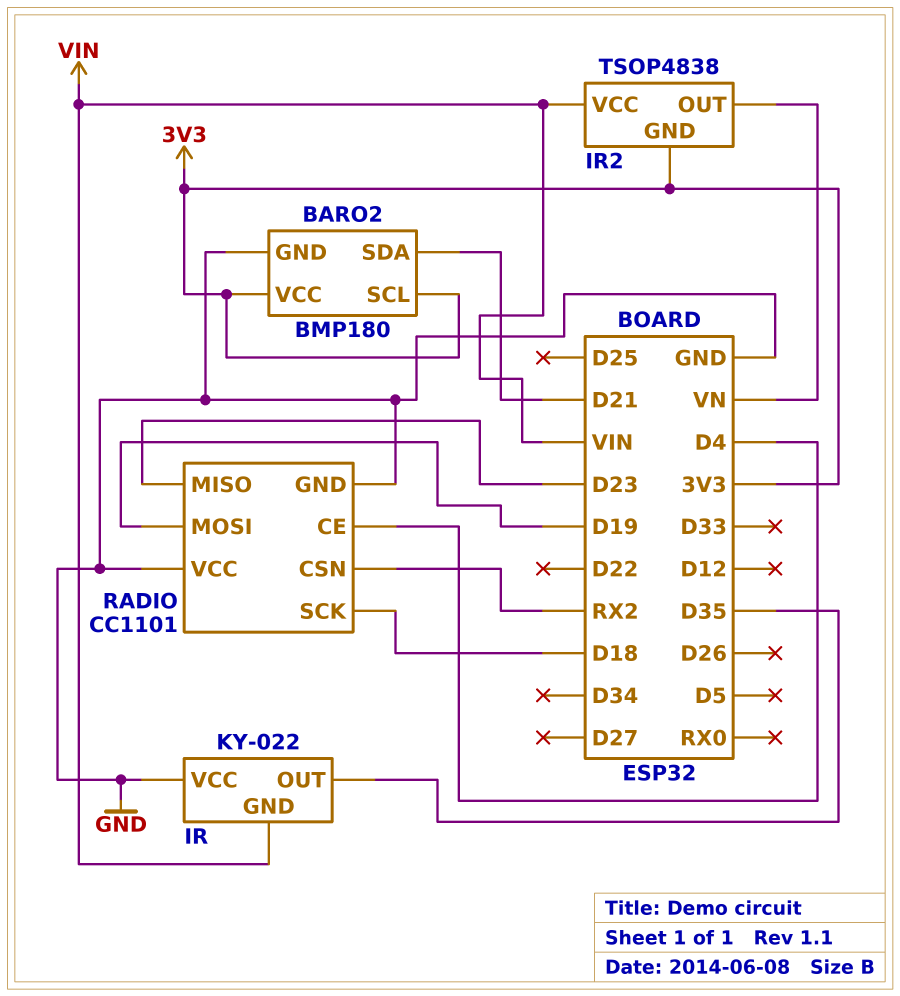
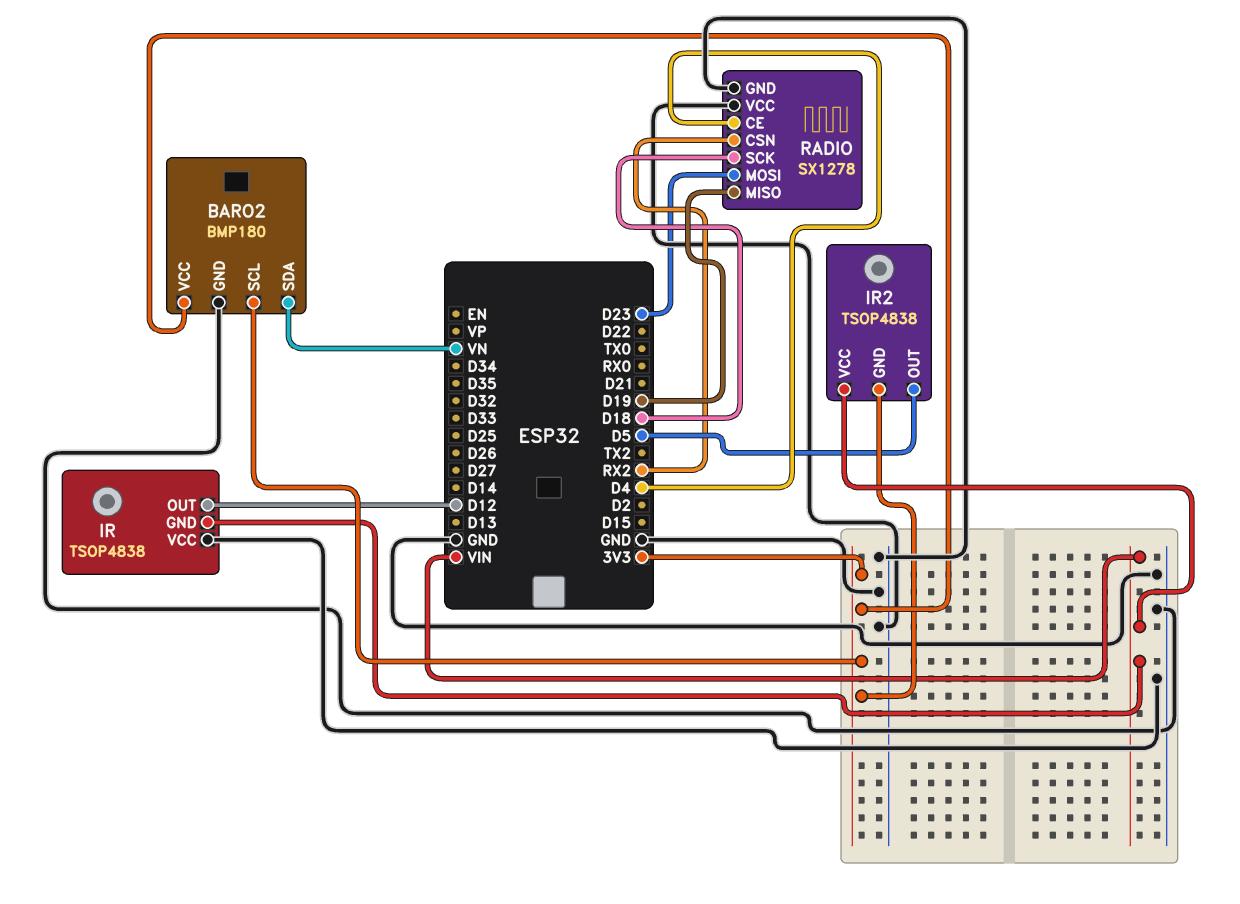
BARO2 pin SDA: D21 -> VN
IR: KY-022 -> TSOP4838
IR pin OUT: D35 -> D12
IR2 pin OUT: VN -> D5
RADIO: CC1101 -> SX1278
RADIO pin MISO: D23 -> D19
RADIO pin MOSI: D19 -> D23

